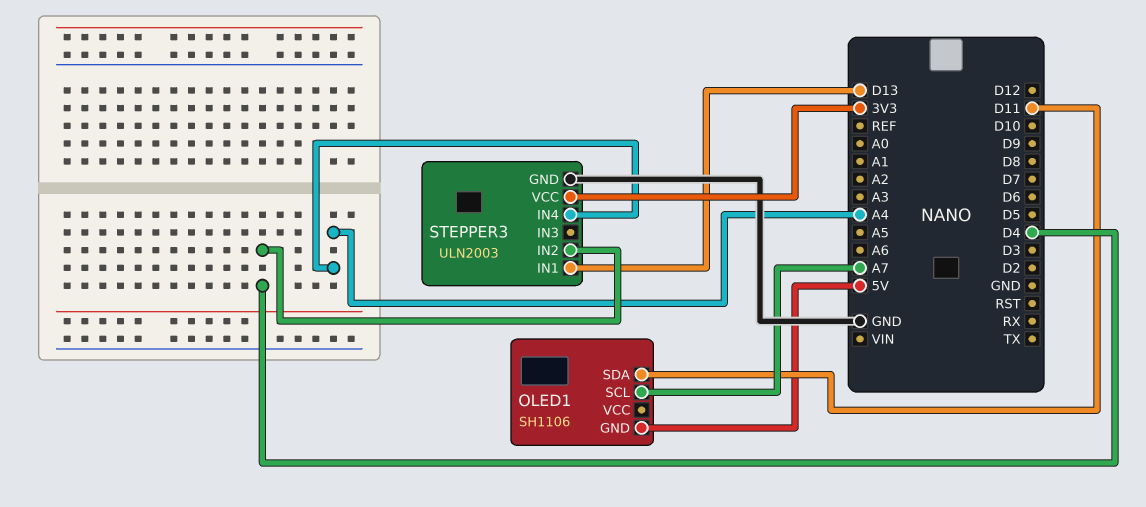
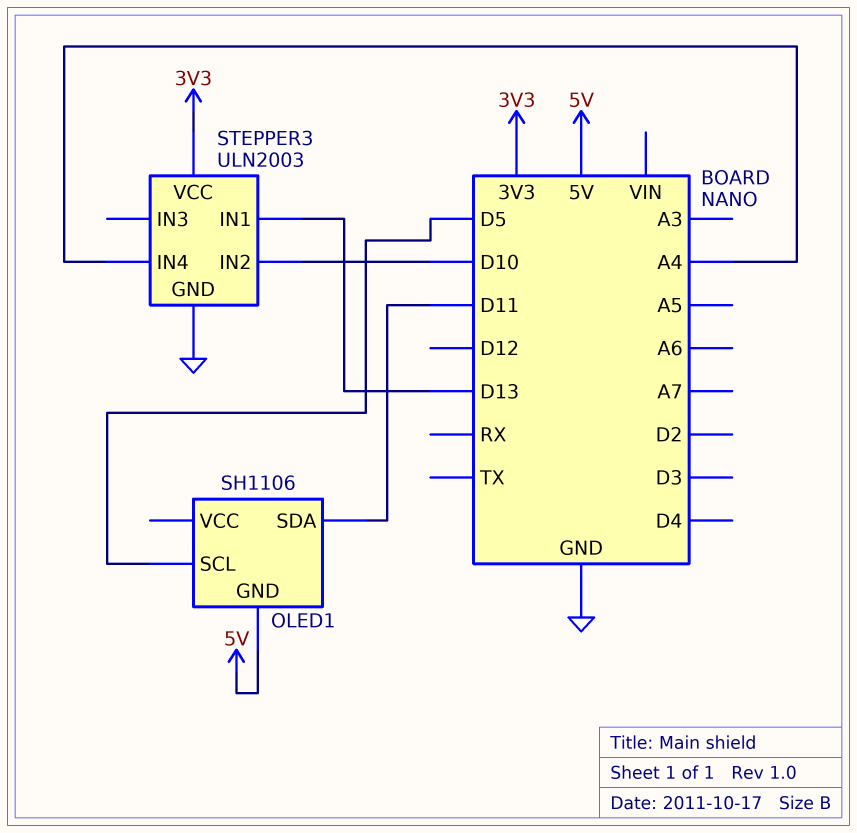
OLED1 pin SCL: A7 -> D5
STEPPER3 pin IN2: D4 -> D10

